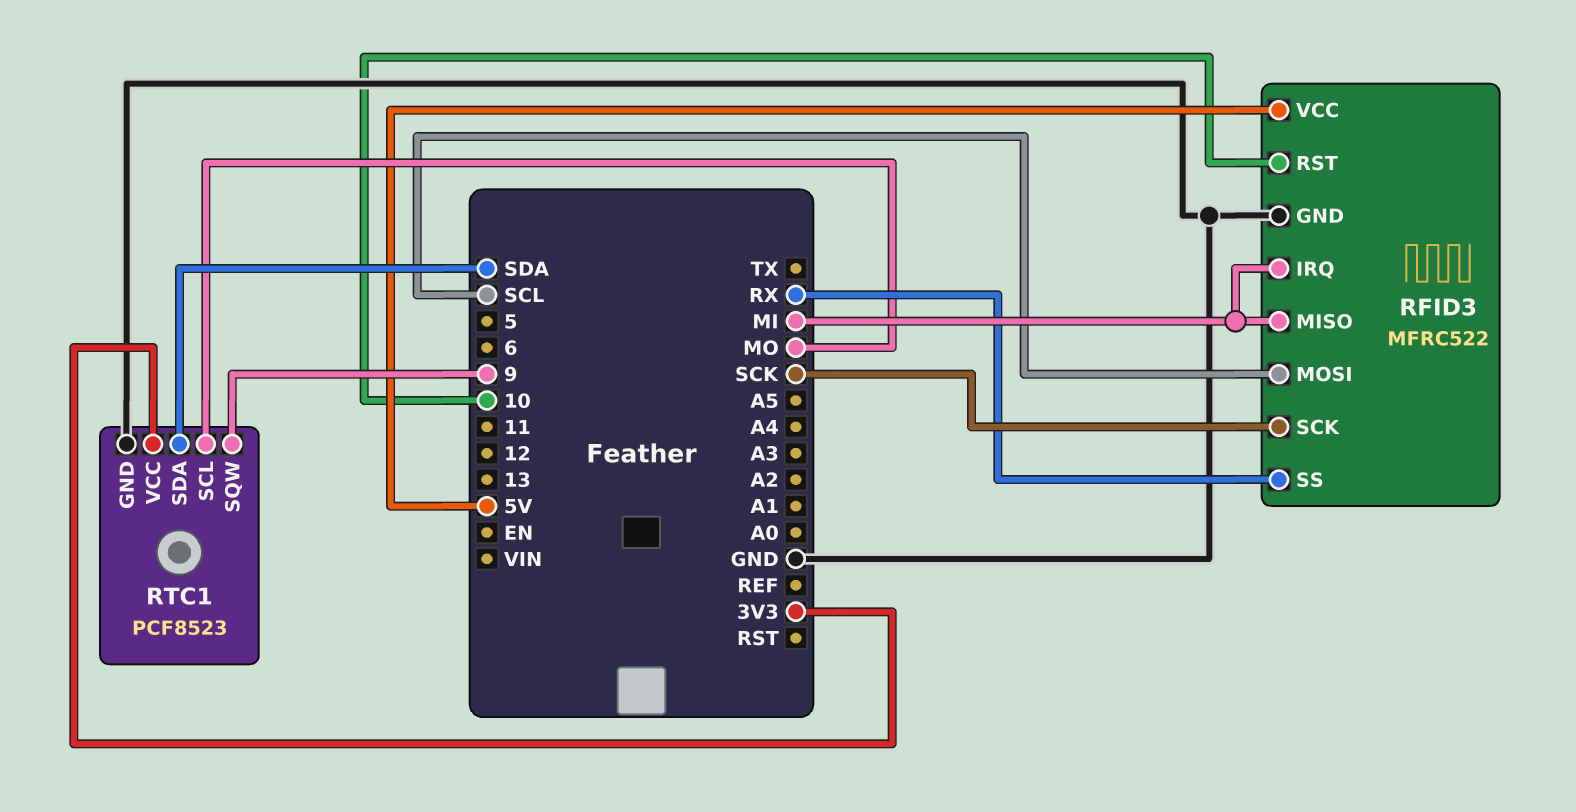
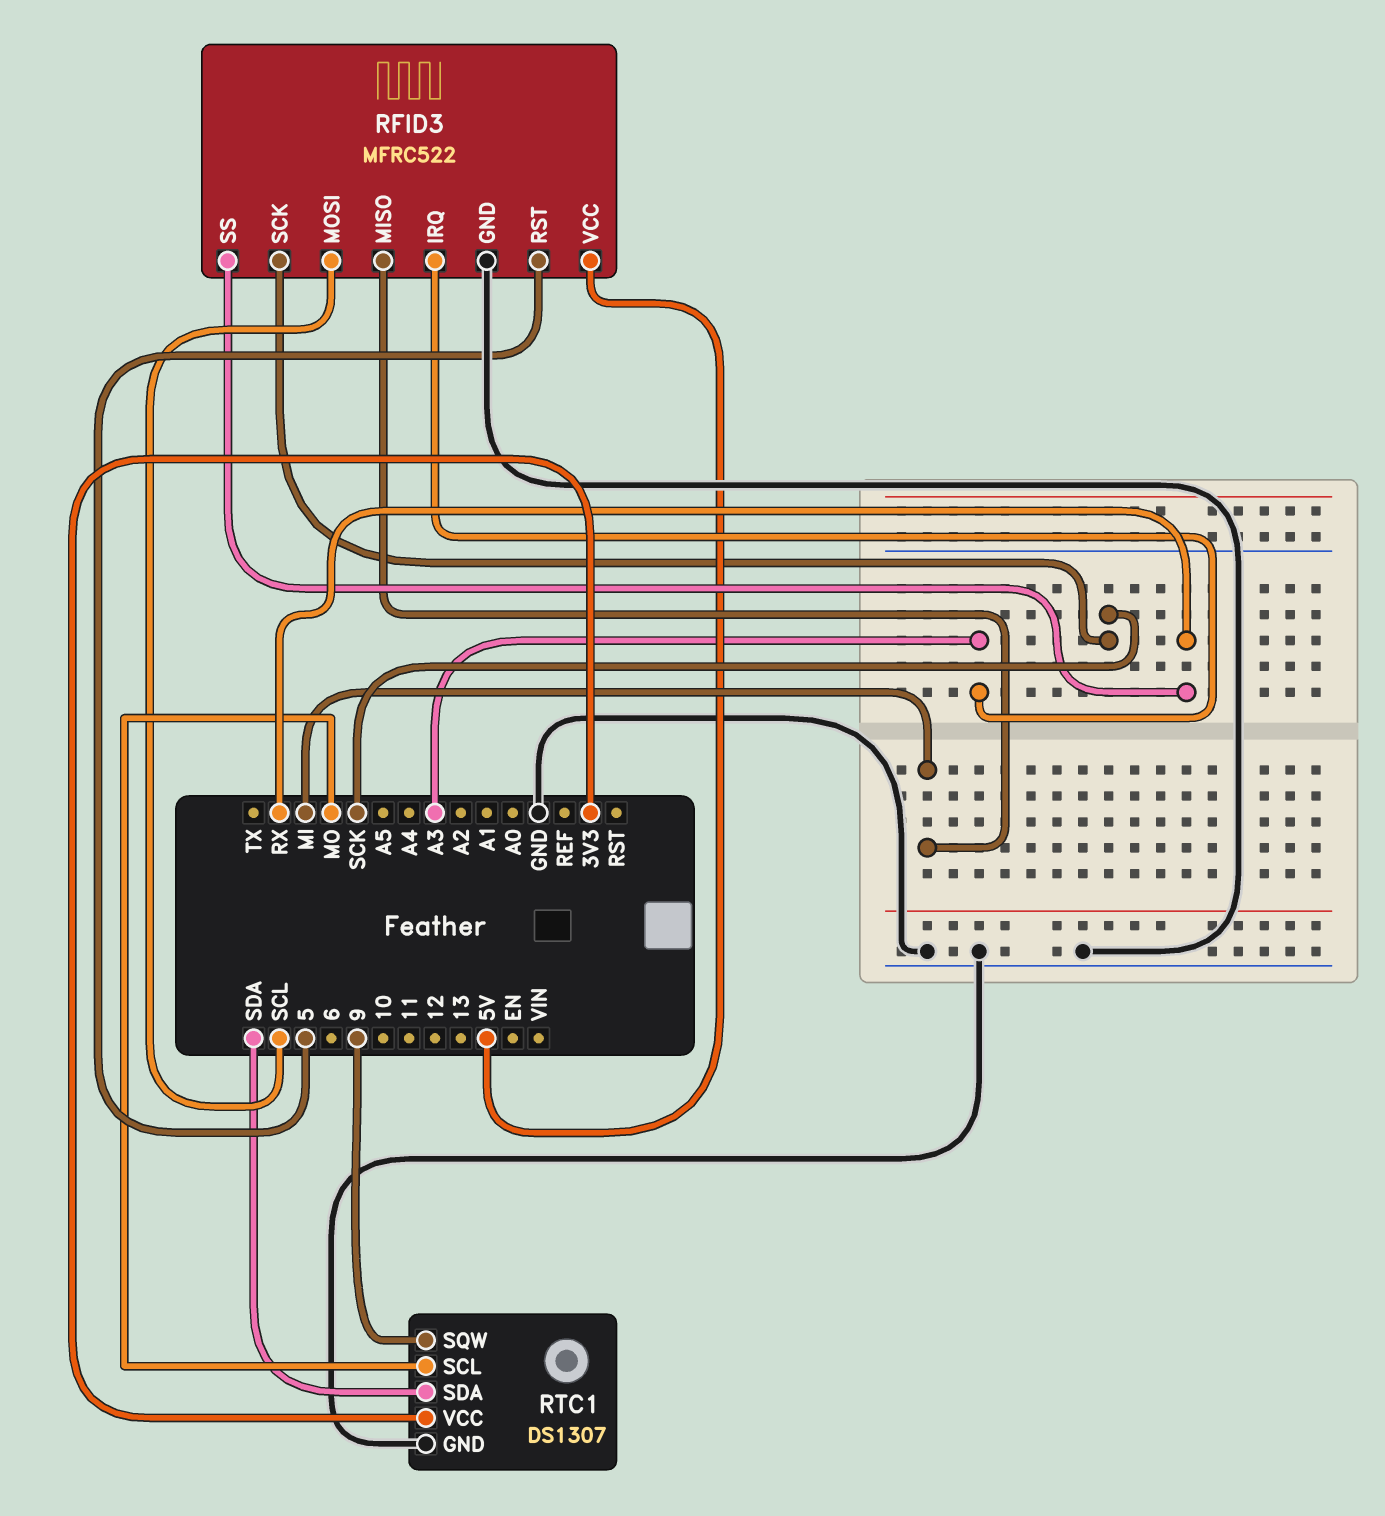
RFID3 pin IRQ: MI -> A3
RFID3 pin RST: 10 -> 5
RTC1: PCF8523 -> DS1307

